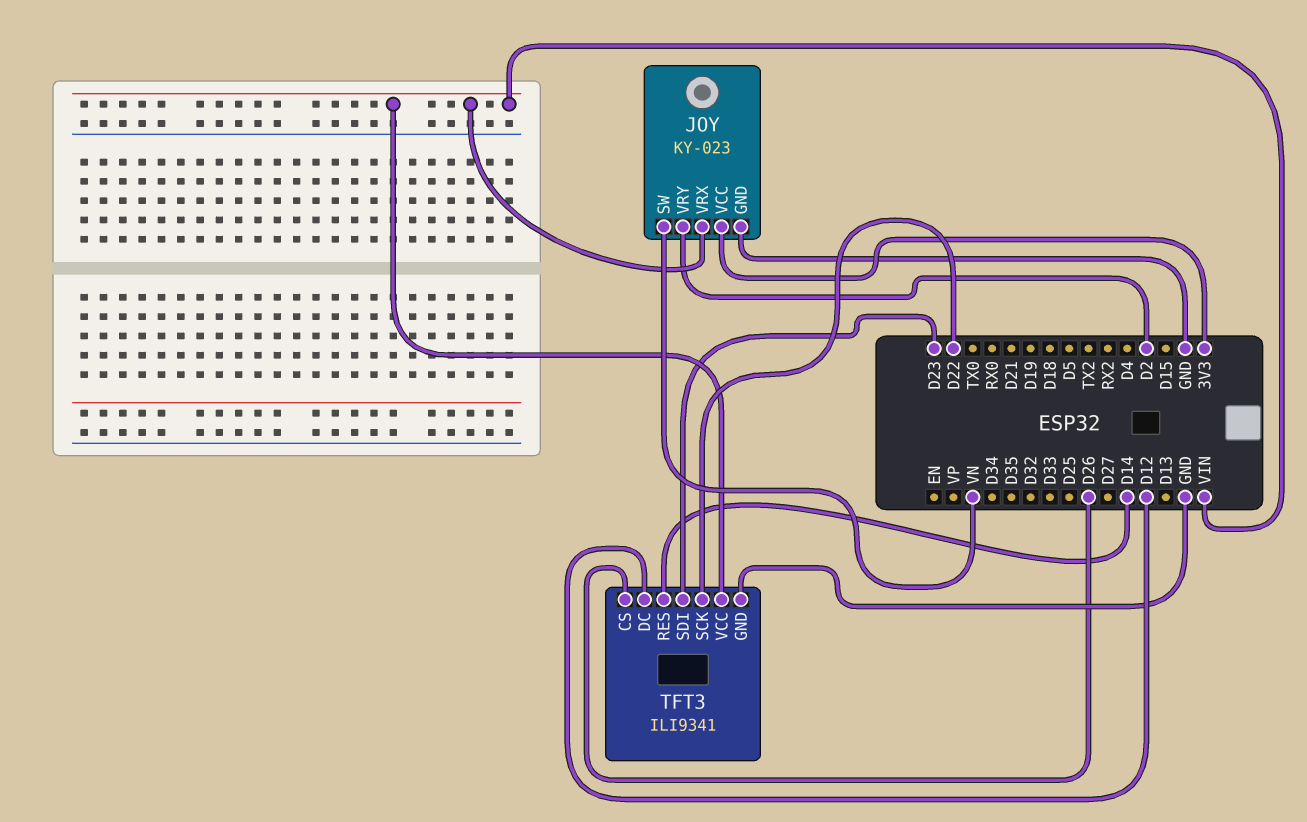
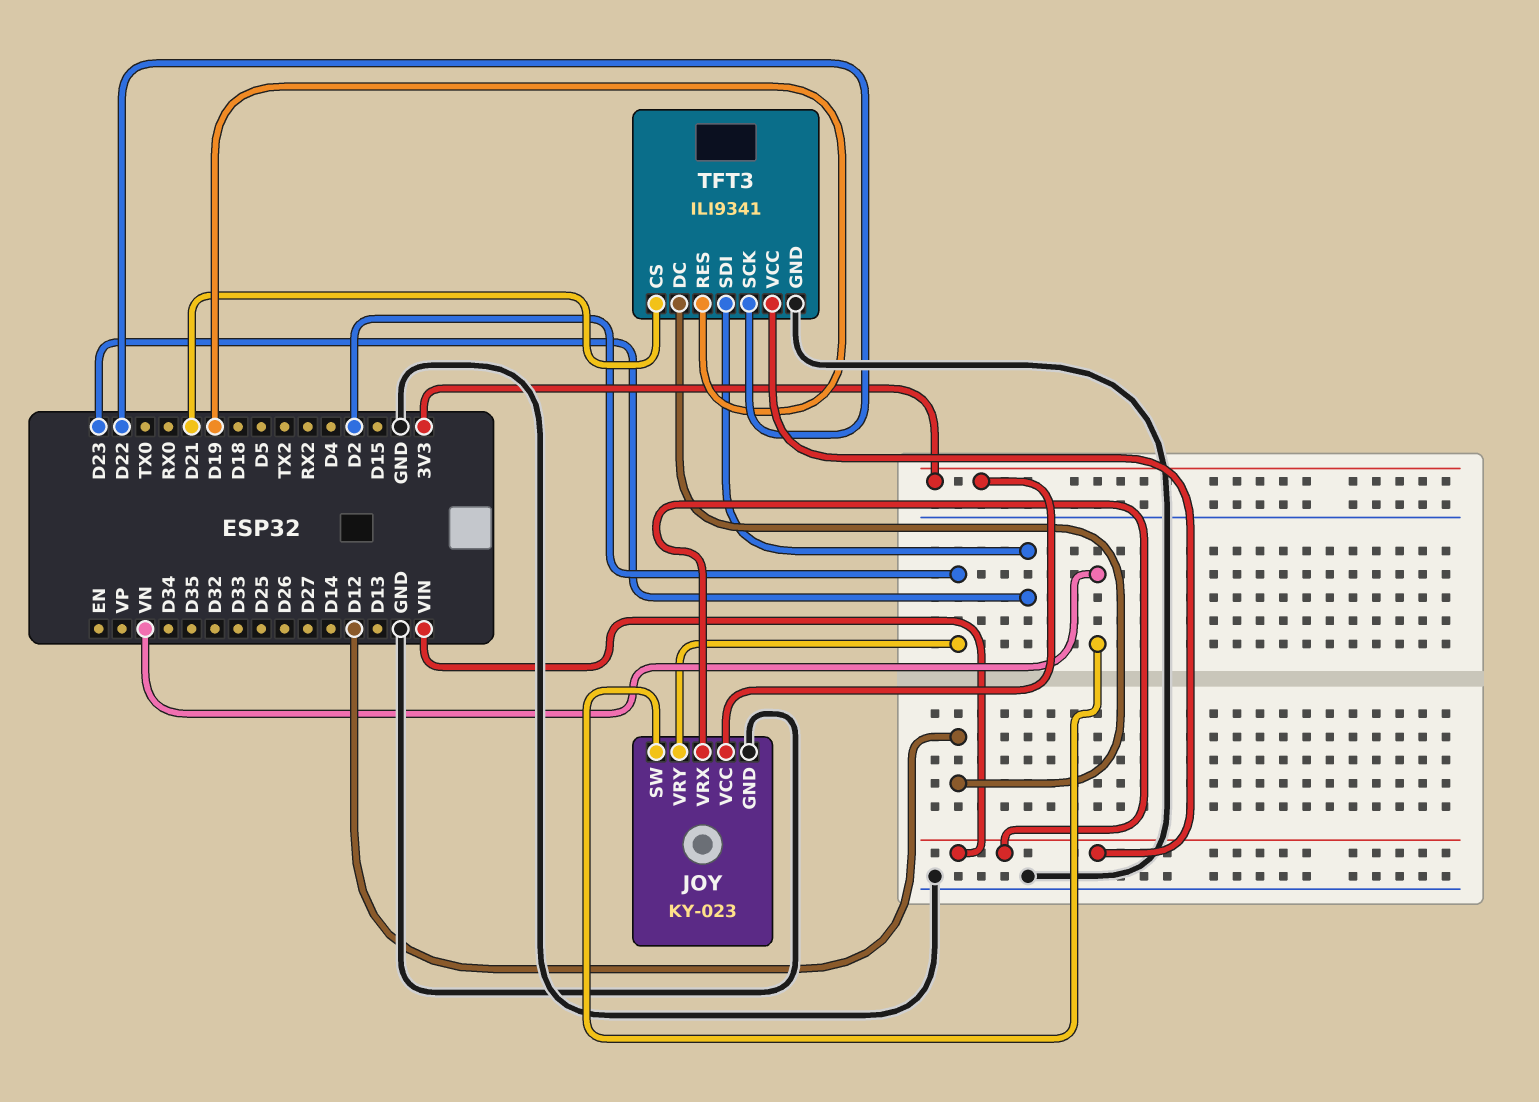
TFT3 pin CS: D26 -> D21
TFT3 pin RES: D14 -> D19

